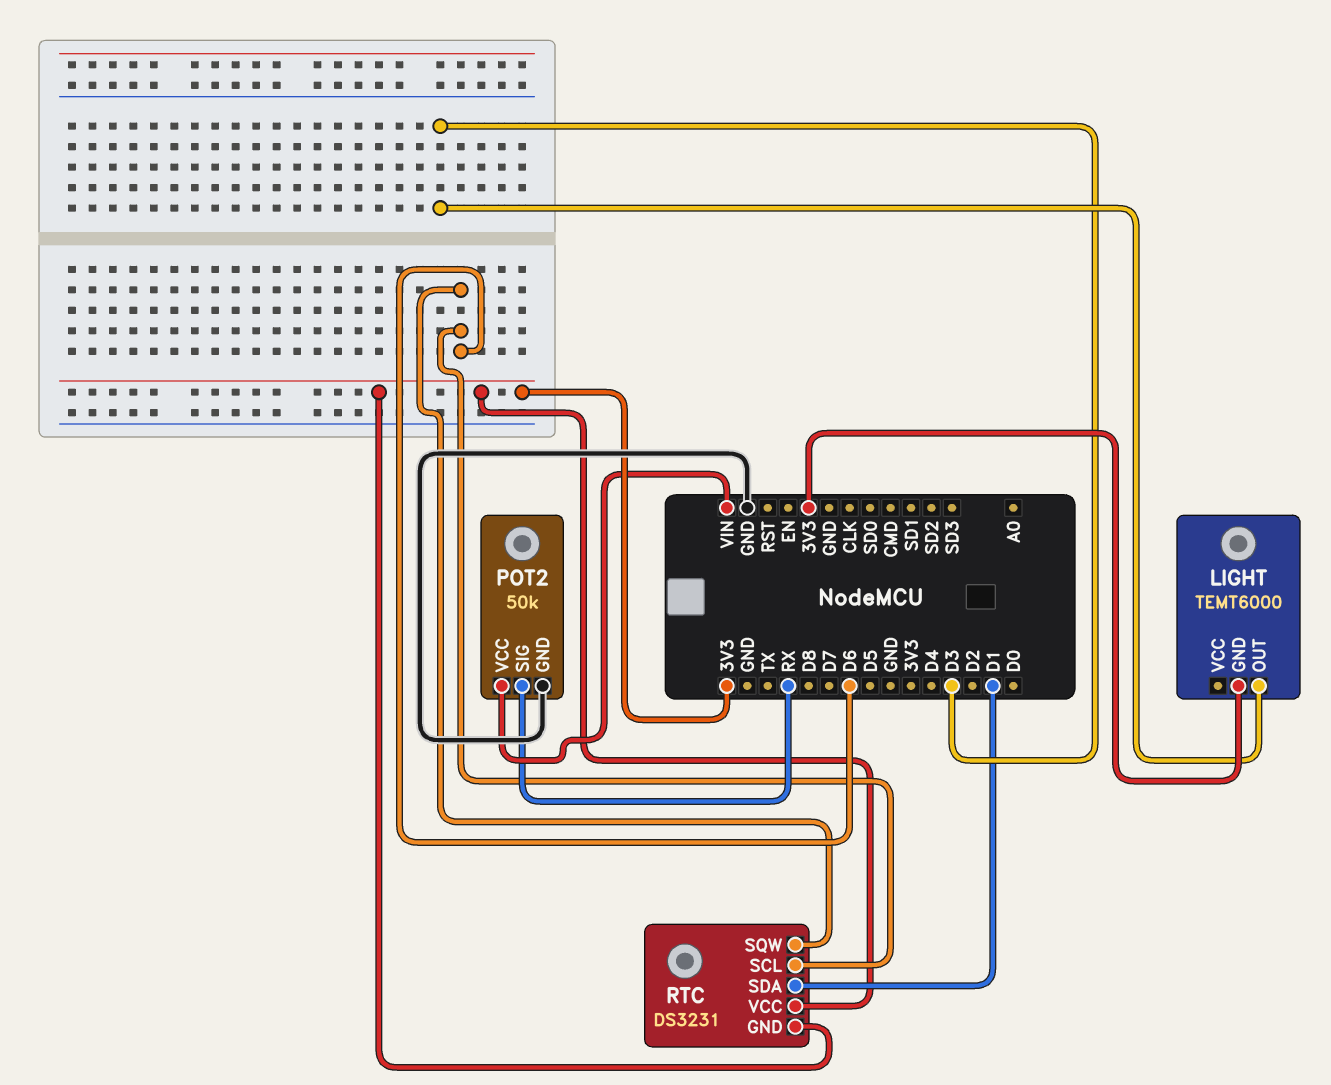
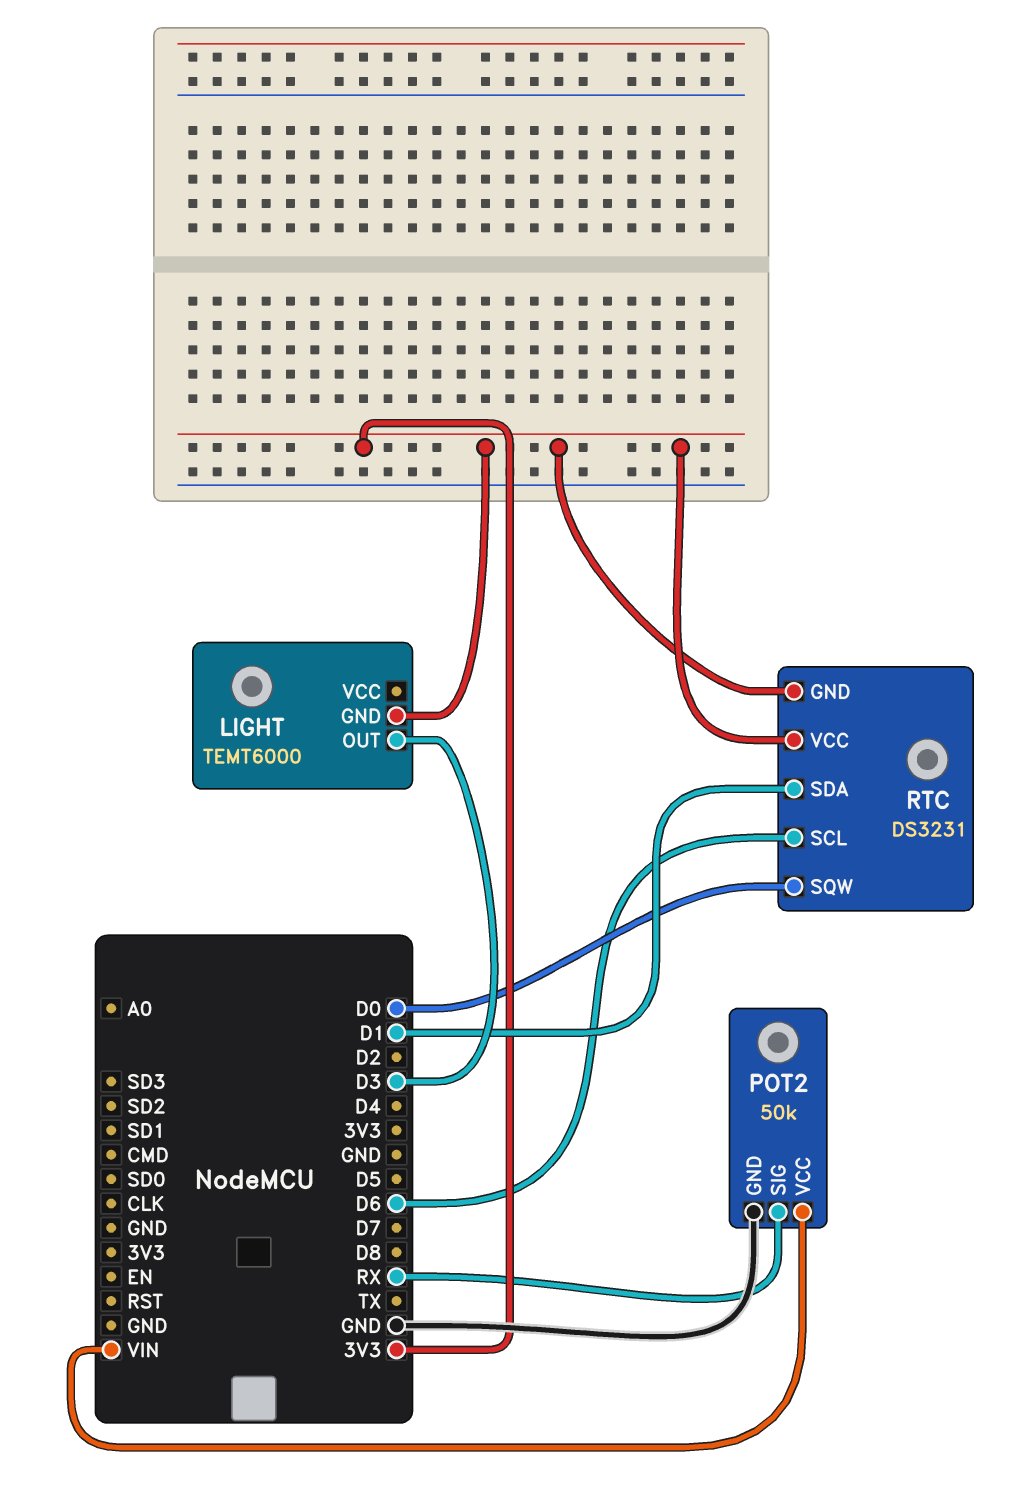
RTC pin SQW: D6 -> D0

